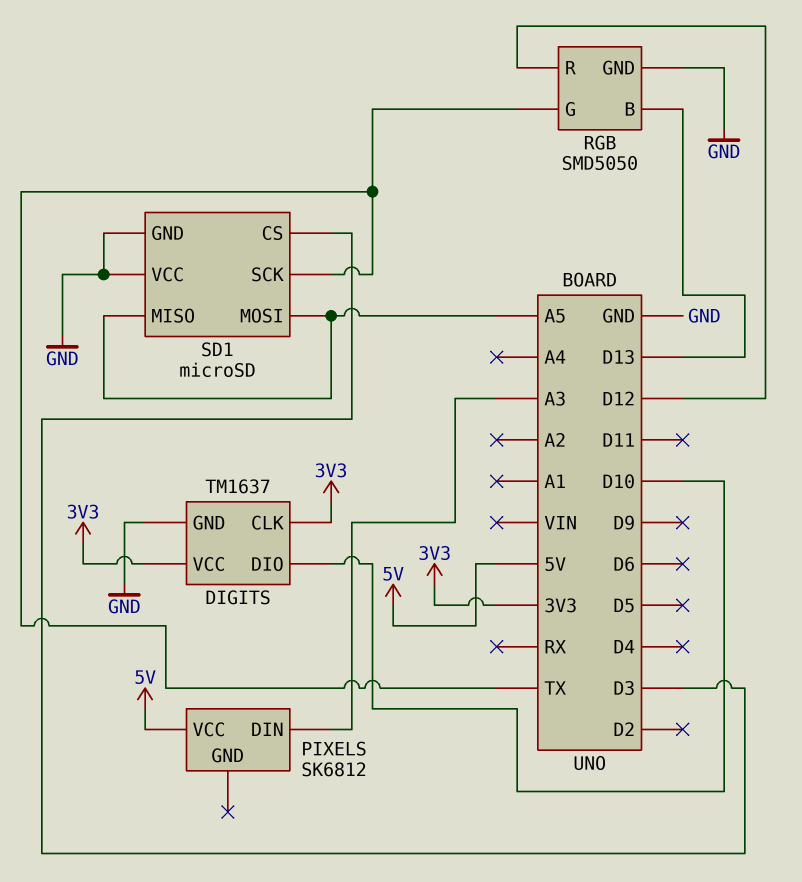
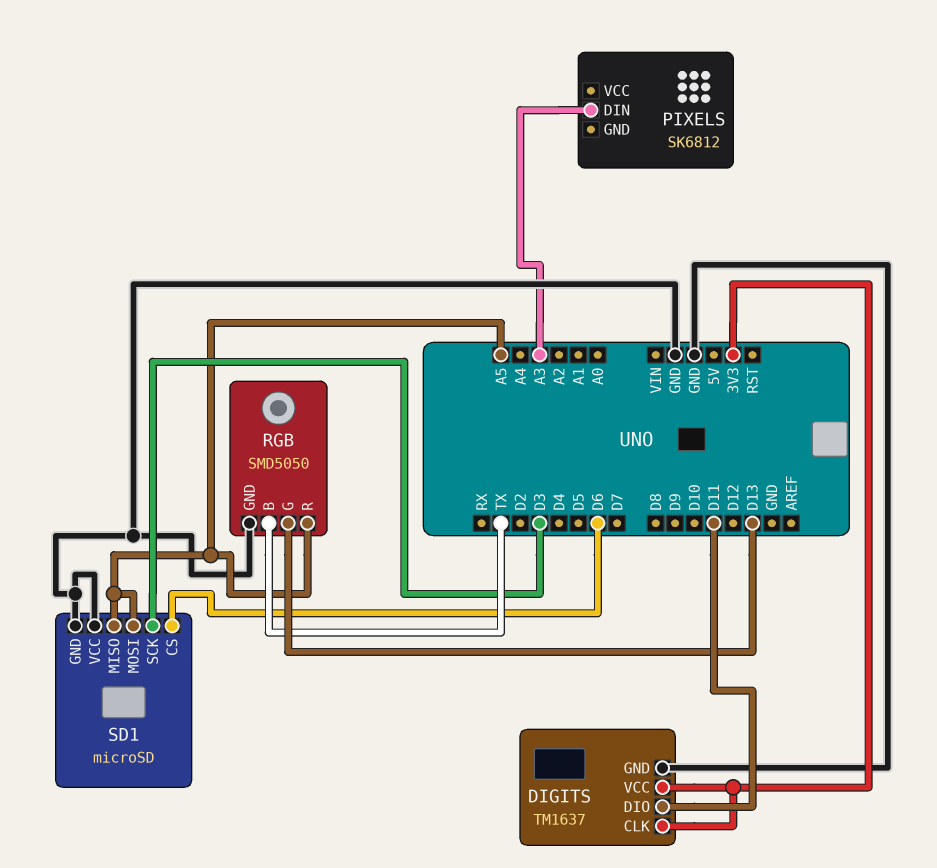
DIGITS pin DIO: D10 -> D11
PIXELS pin VCC: 5V -> none
RGB pin B: D13 -> TX
RGB pin G: TX -> D13
RGB pin R: D12 -> A5
SD1 pin CS: D3 -> D6
SD1 pin SCK: TX -> D3

